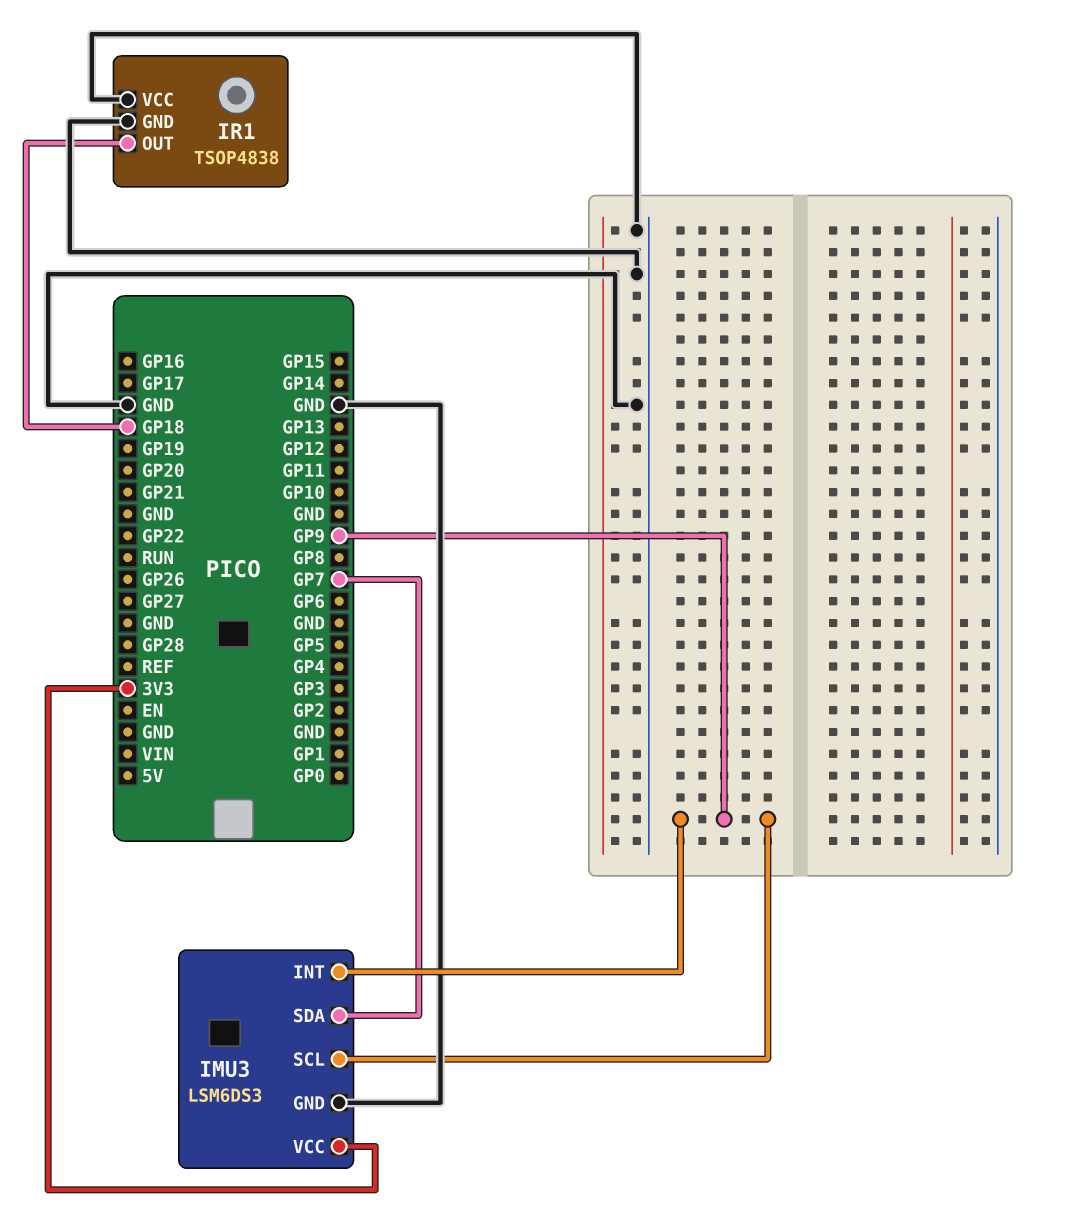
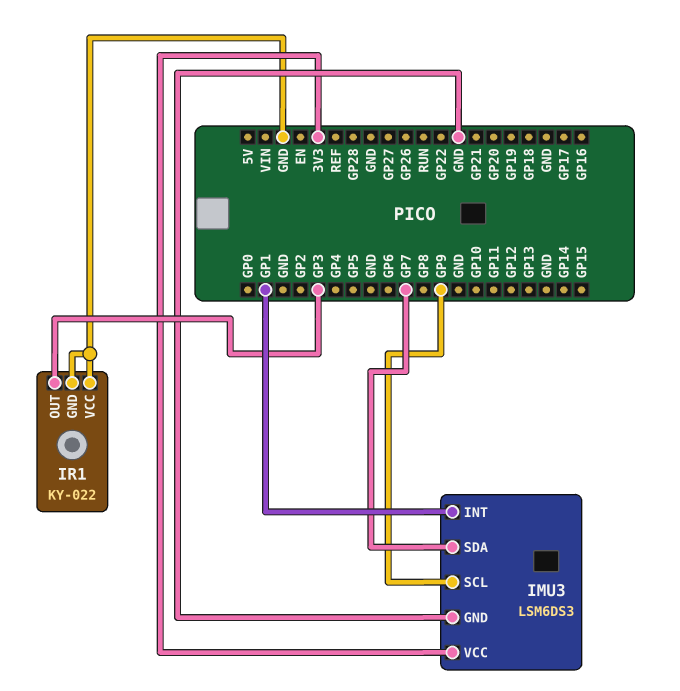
IMU3 pin INT: GP9 -> GP1
IR1: TSOP4838 -> KY-022
IR1 pin OUT: GP18 -> GP3

